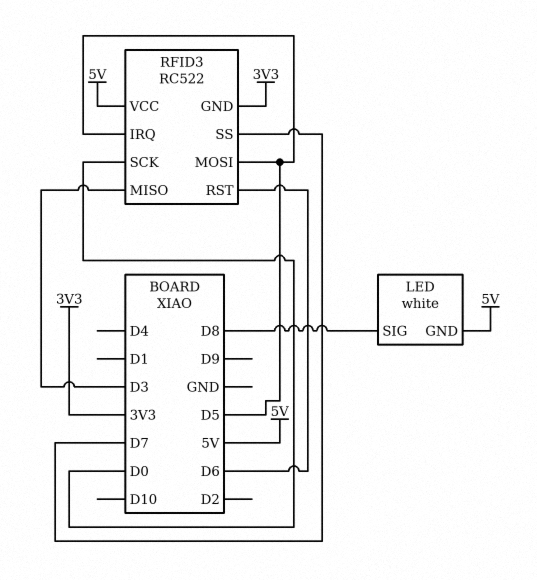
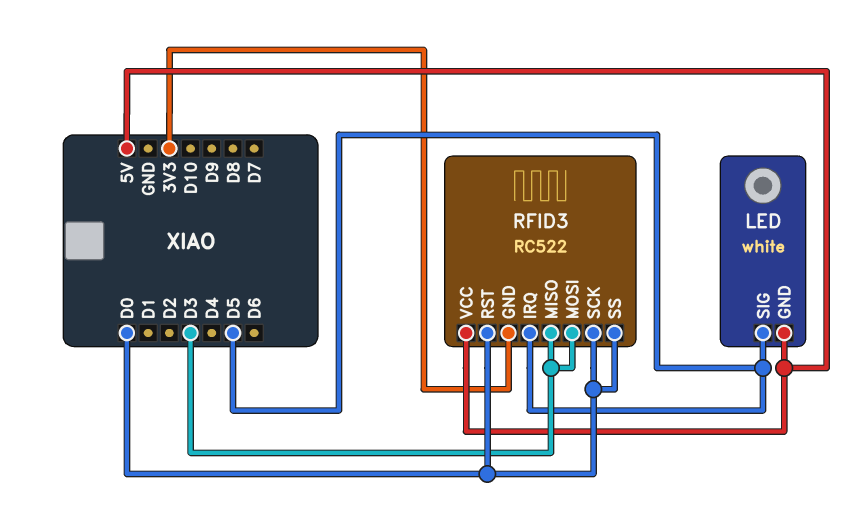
LED pin SIG: D8 -> D5
RFID3 pin MOSI: D5 -> D3
RFID3 pin RST: D6 -> D0
RFID3 pin SS: D7 -> D0

